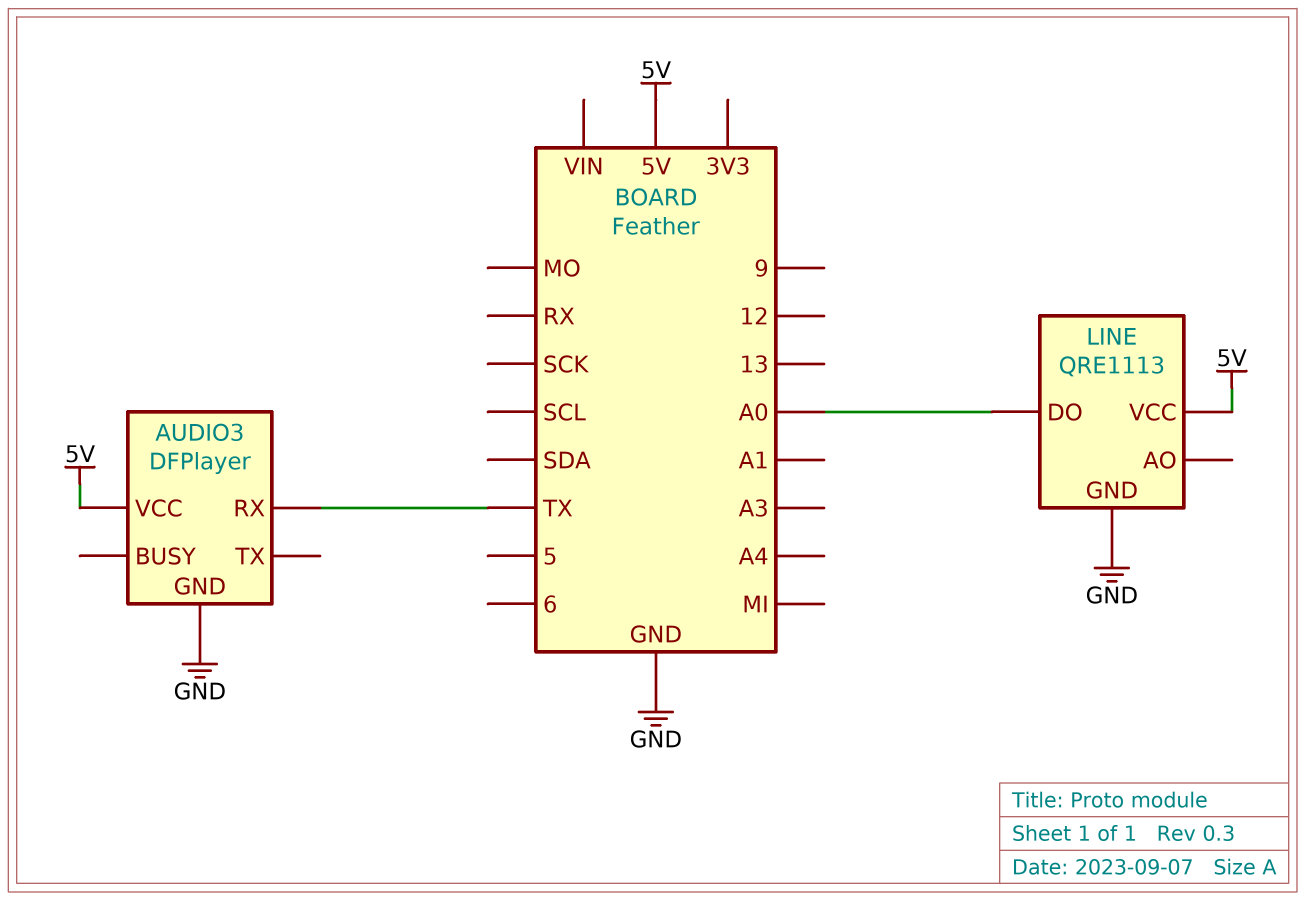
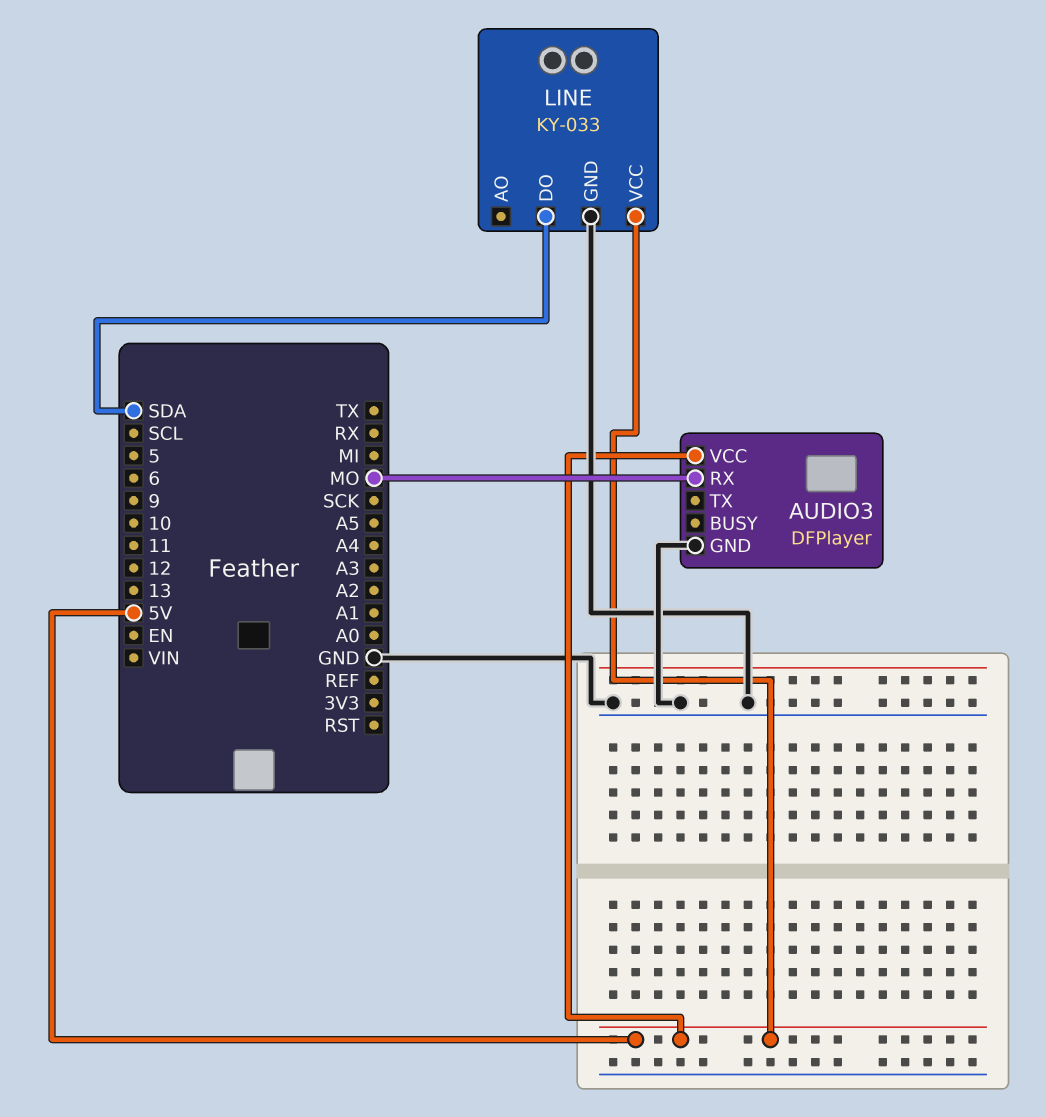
AUDIO3 pin RX: TX -> MO
LINE: QRE1113 -> KY-033
LINE pin DO: A0 -> SDA

